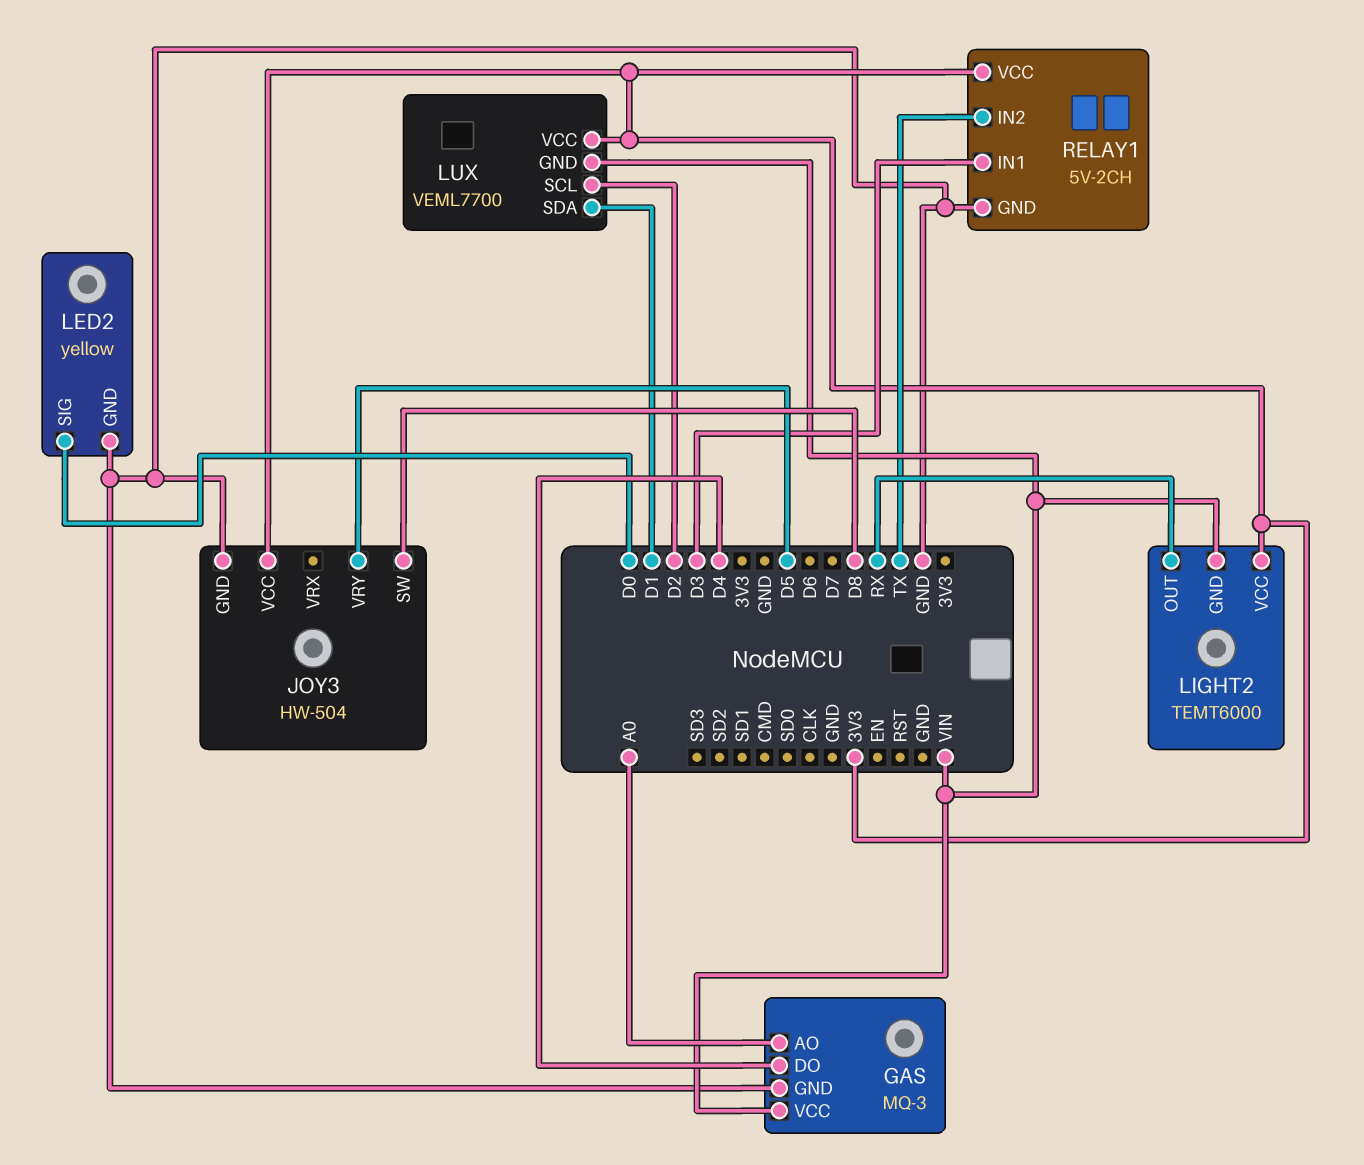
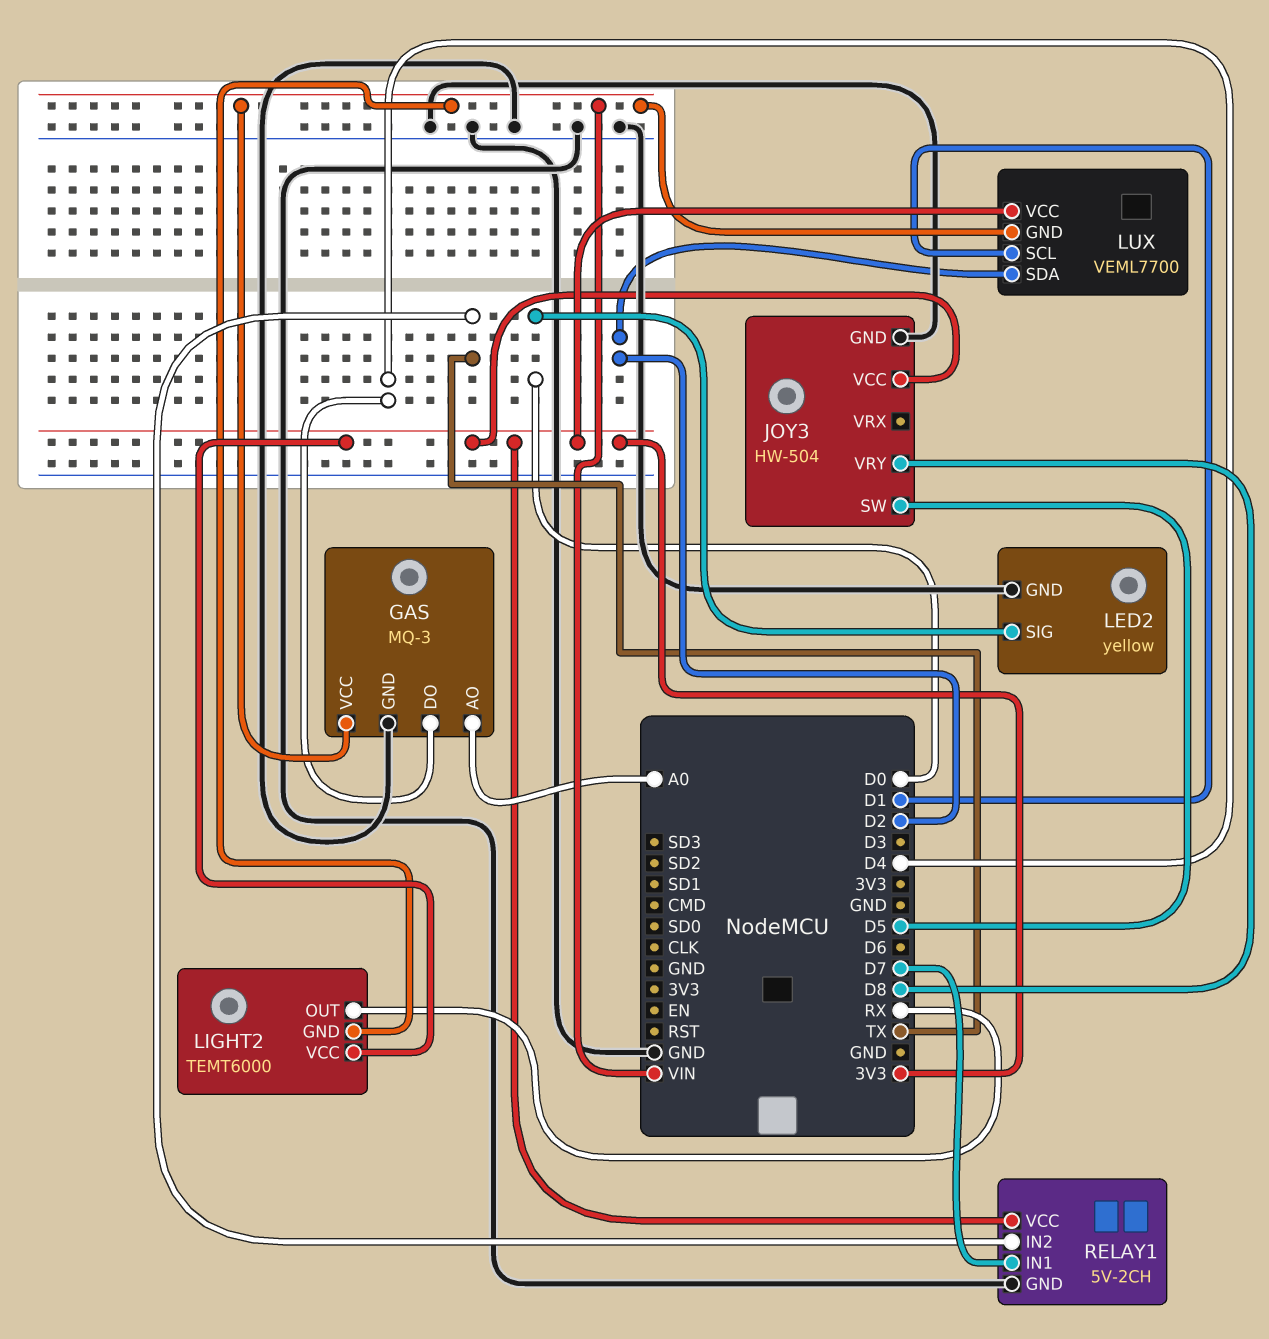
JOY3 pin SW: D8 -> D5
JOY3 pin VRY: D5 -> D8
LUX pin SCL: D2 -> D1
LUX pin SDA: D1 -> D2
RELAY1 pin IN1: D3 -> D7

